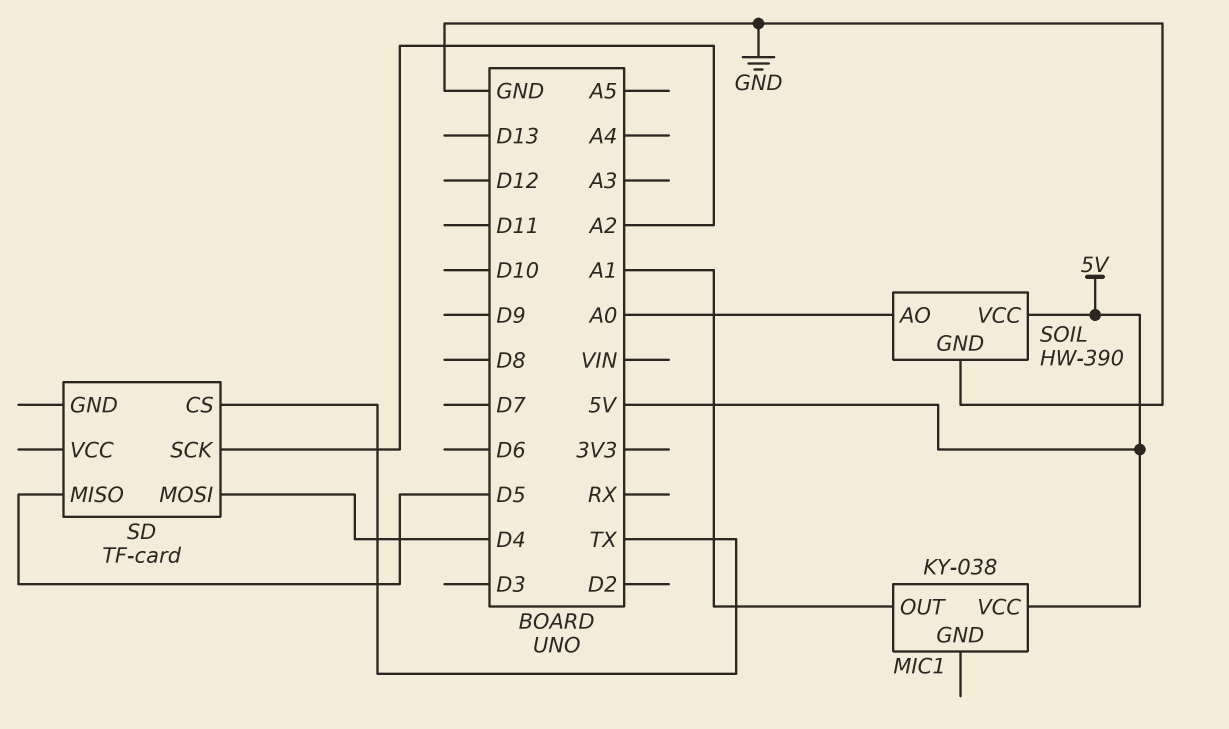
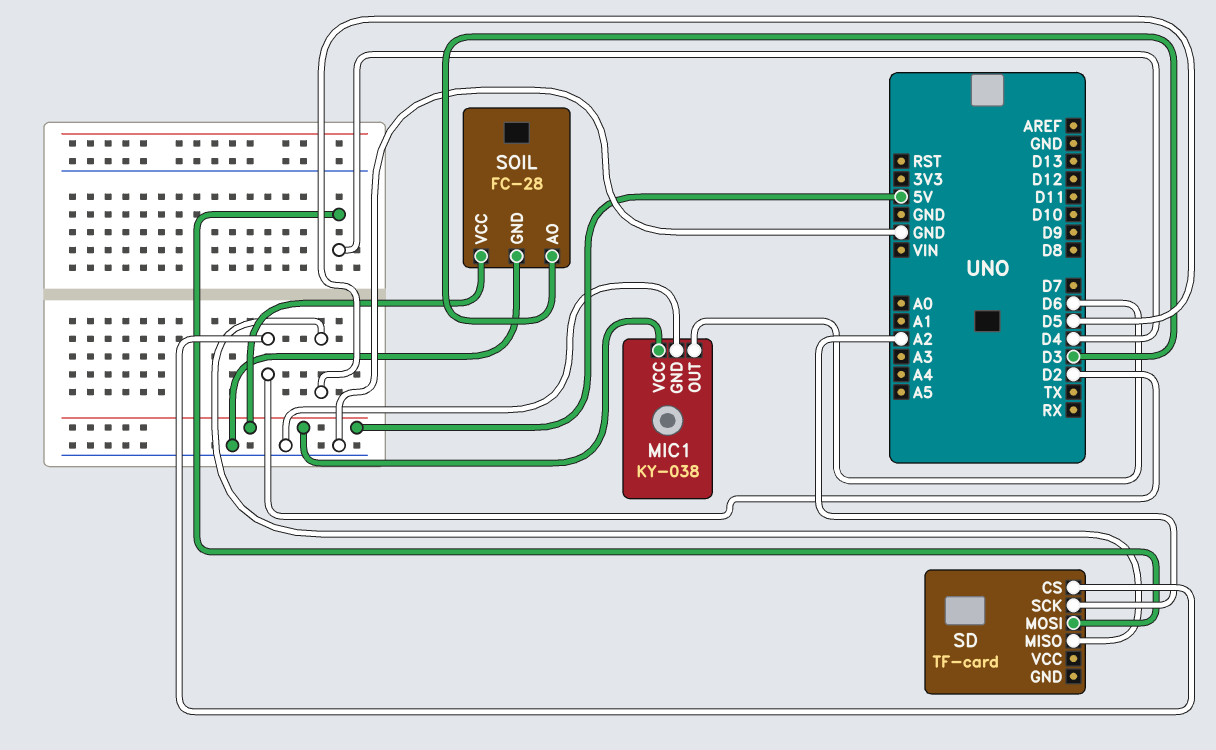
MIC1 pin GND: none -> GND
MIC1 pin OUT: A1 -> D6
SD pin CS: TX -> D2
SOIL: HW-390 -> FC-28
SOIL pin AO: A0 -> D3

